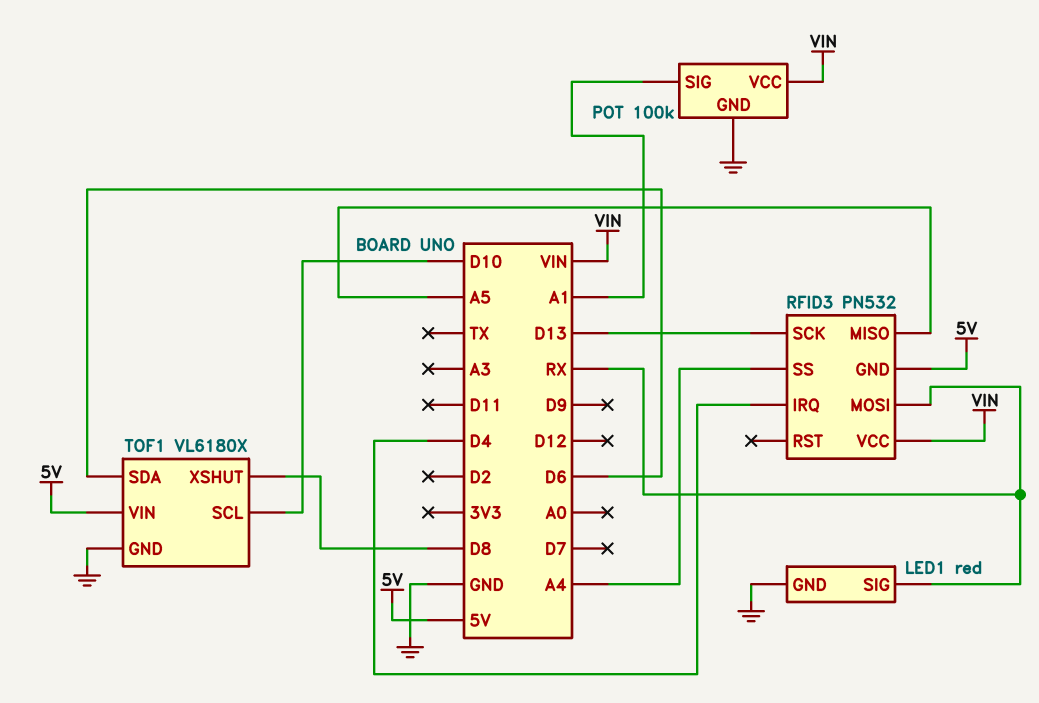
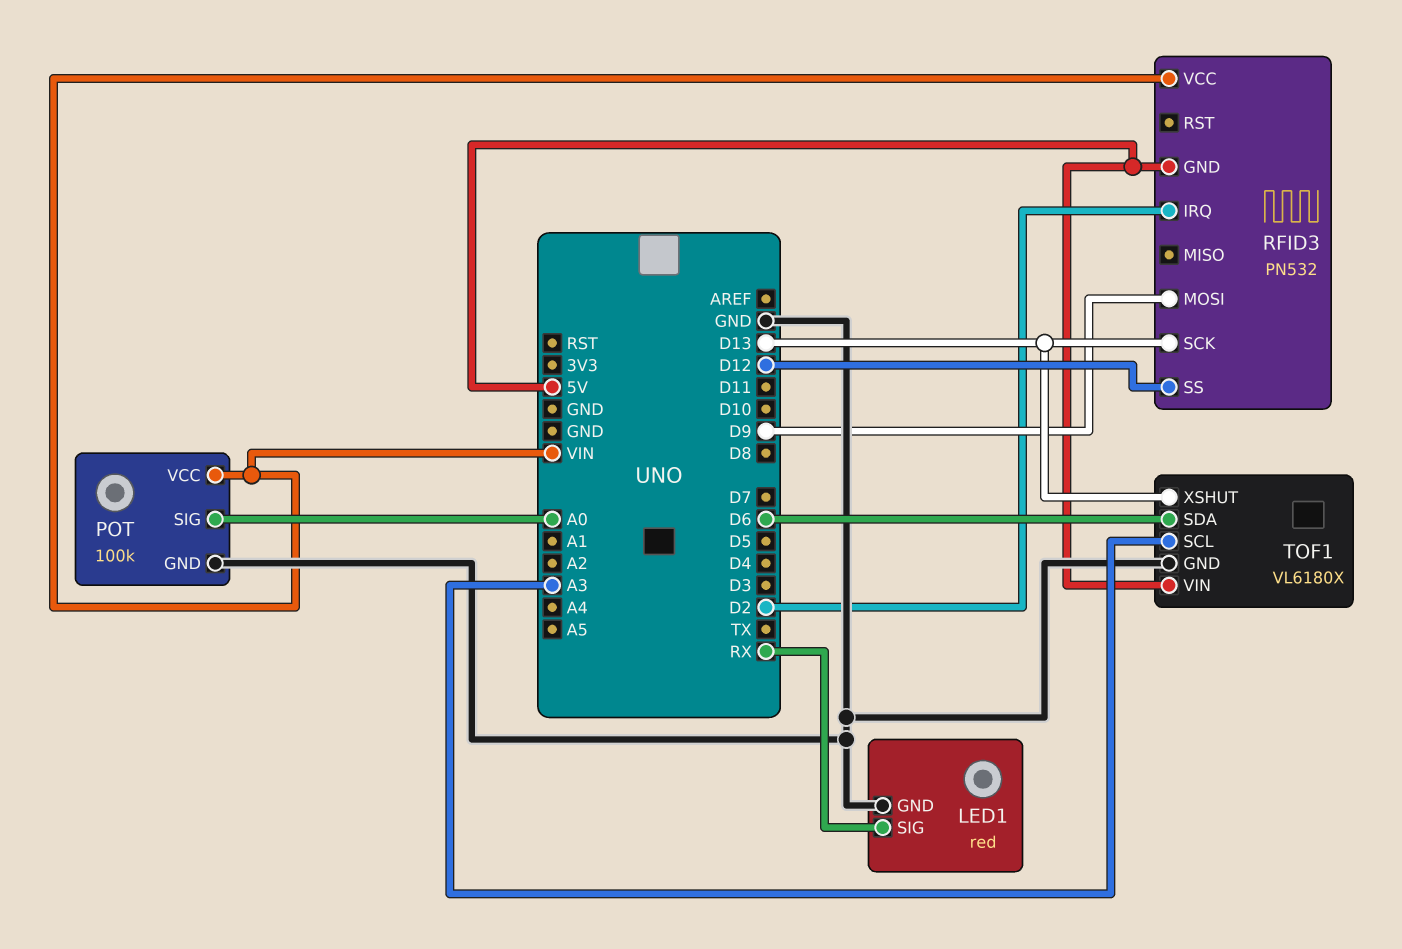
POT pin SIG: A1 -> A0
RFID3 pin IRQ: D4 -> D2
RFID3 pin MISO: A5 -> none
RFID3 pin MOSI: RX -> D9
RFID3 pin SS: A4 -> D12
TOF1 pin SCL: D10 -> A3
TOF1 pin XSHUT: D8 -> D13

